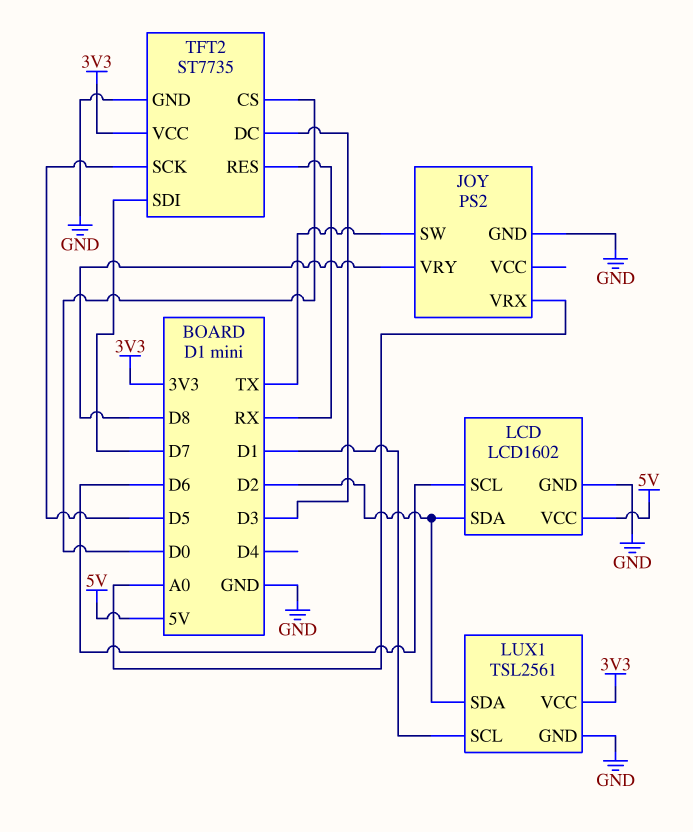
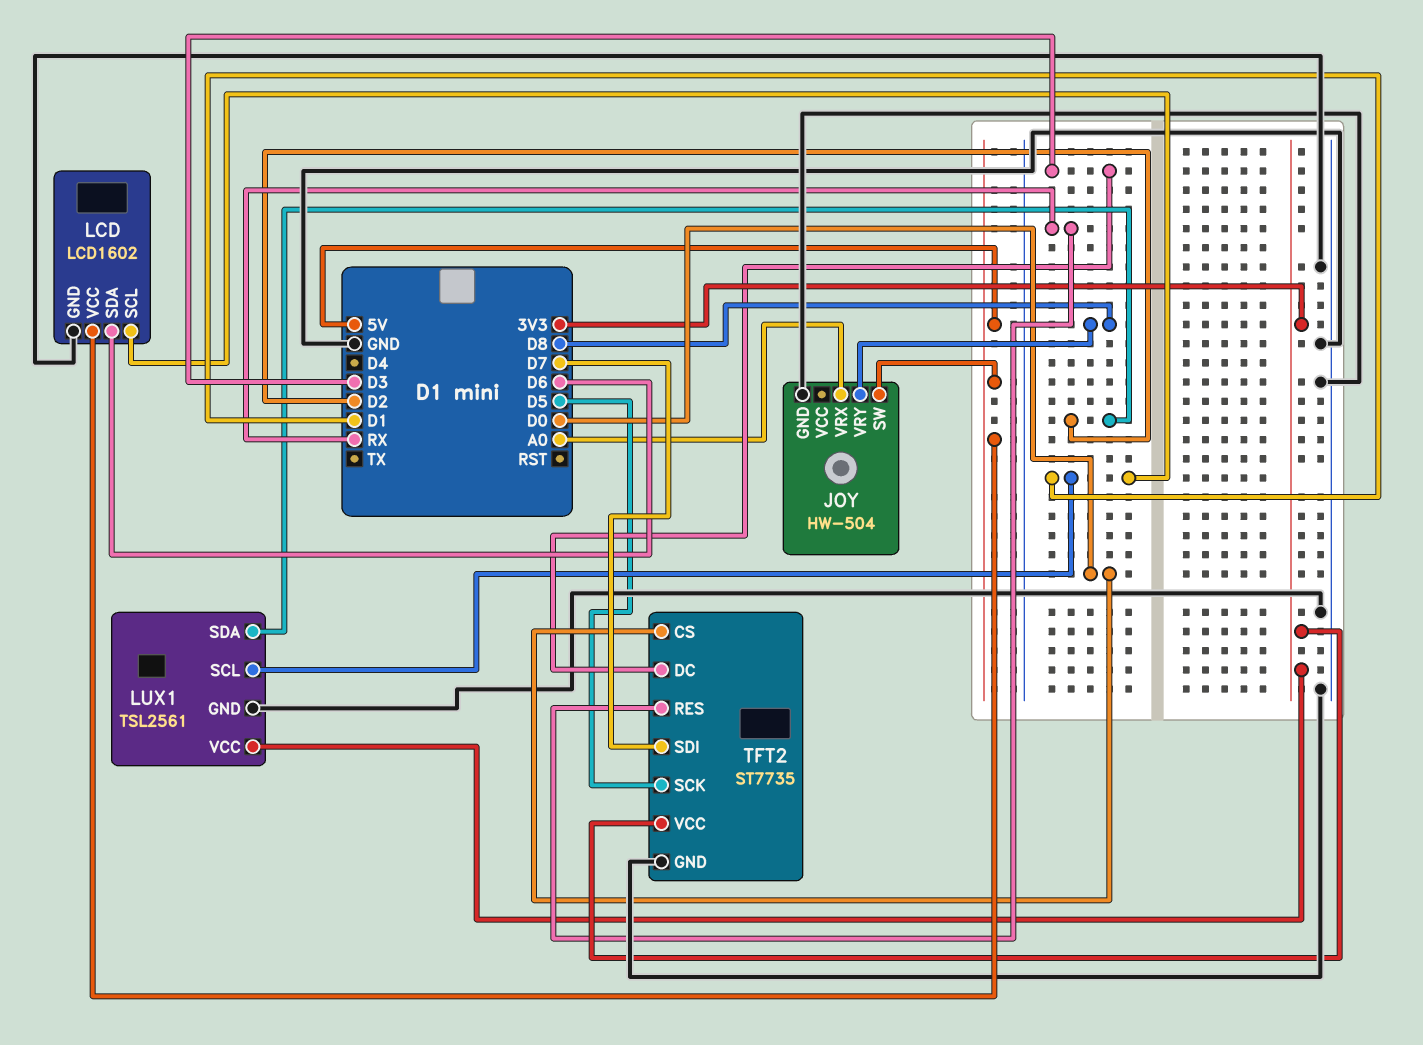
JOY: PS2 -> HW-504
JOY pin SW: TX -> 5V
LCD pin SCL: D6 -> D1
LCD pin SDA: D2 -> D6

